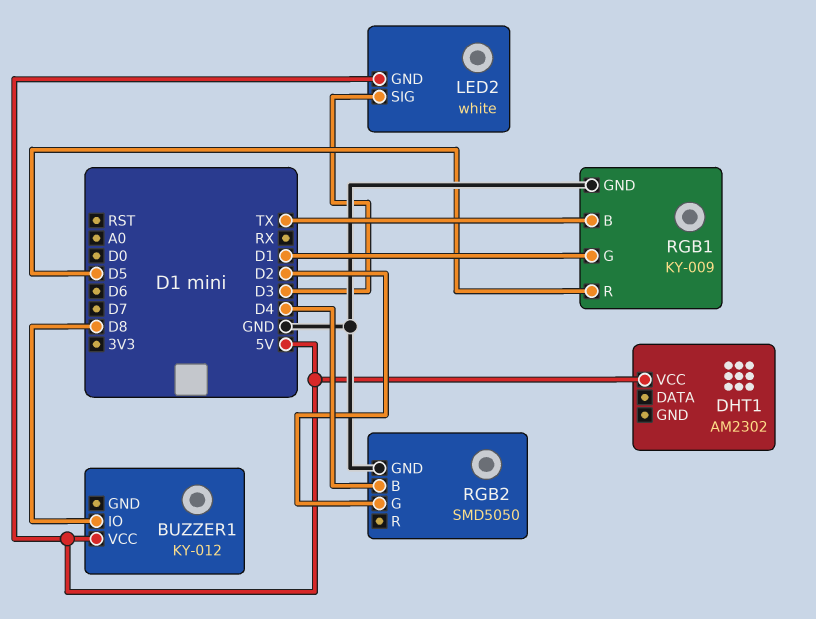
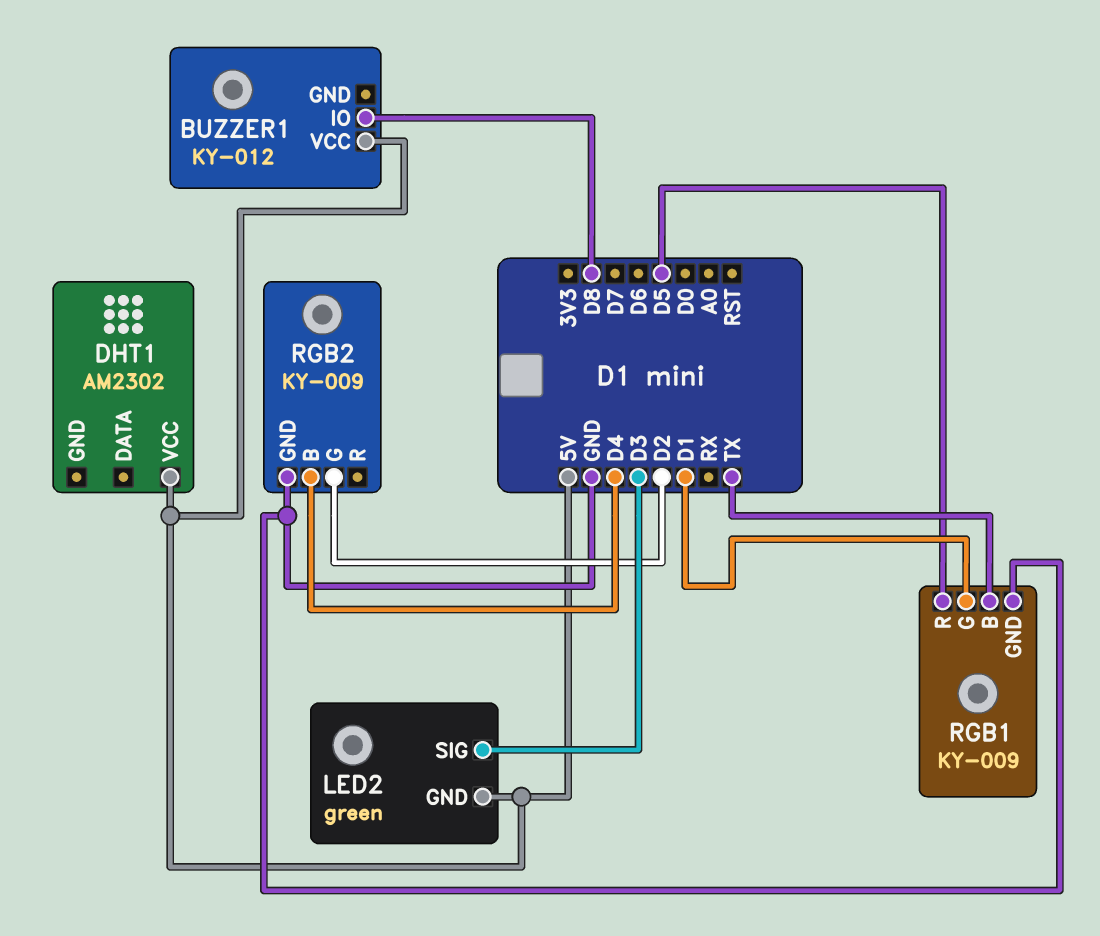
LED2: white -> green
RGB2: SMD5050 -> KY-009

